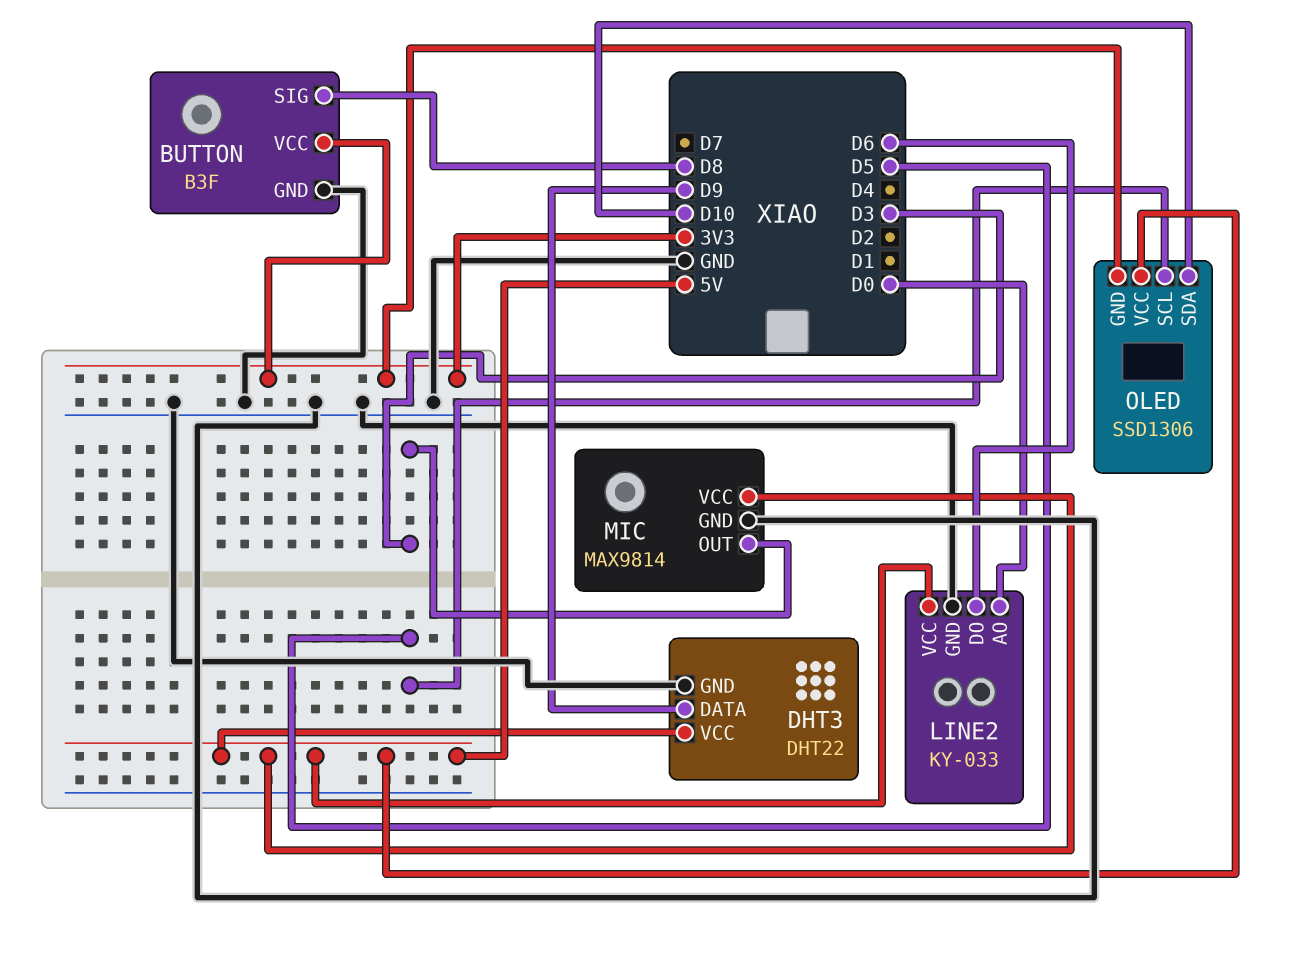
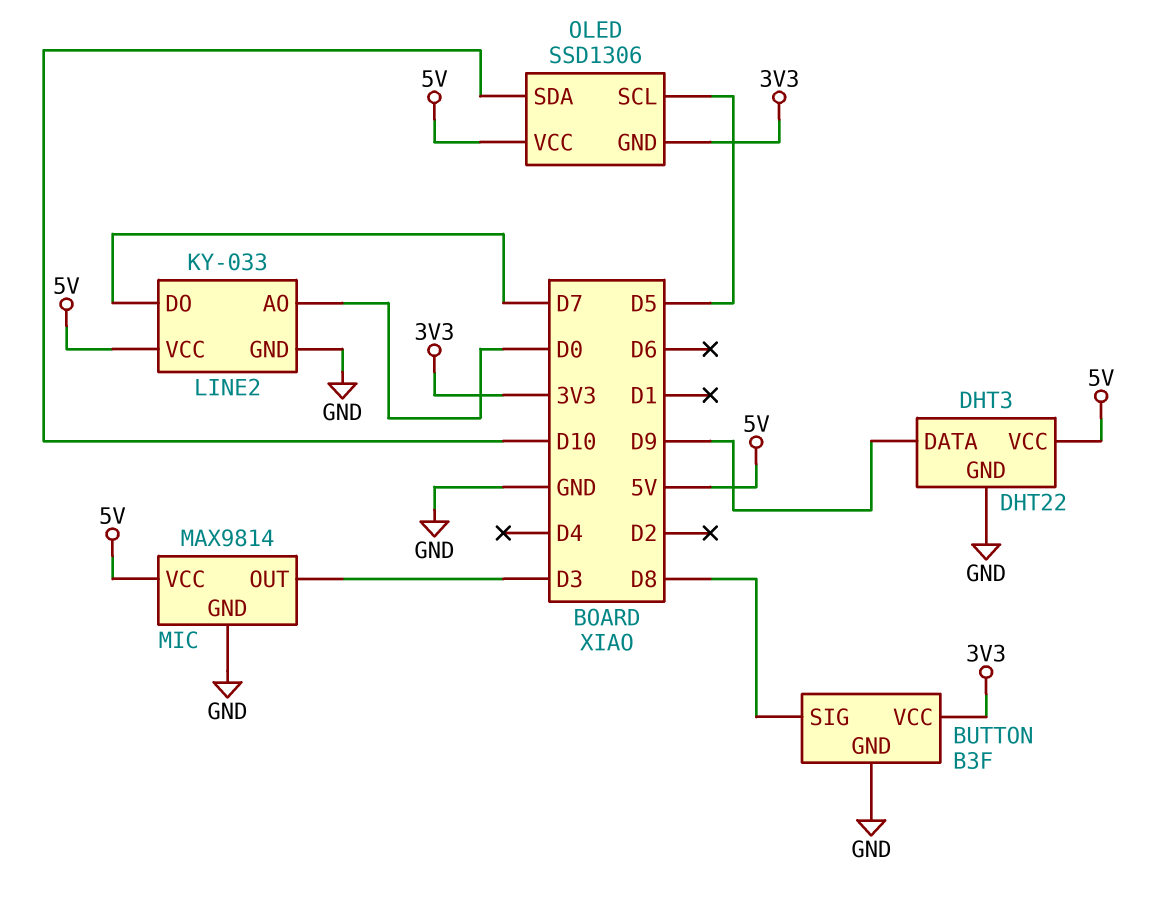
LINE2 pin DO: D6 -> D7

